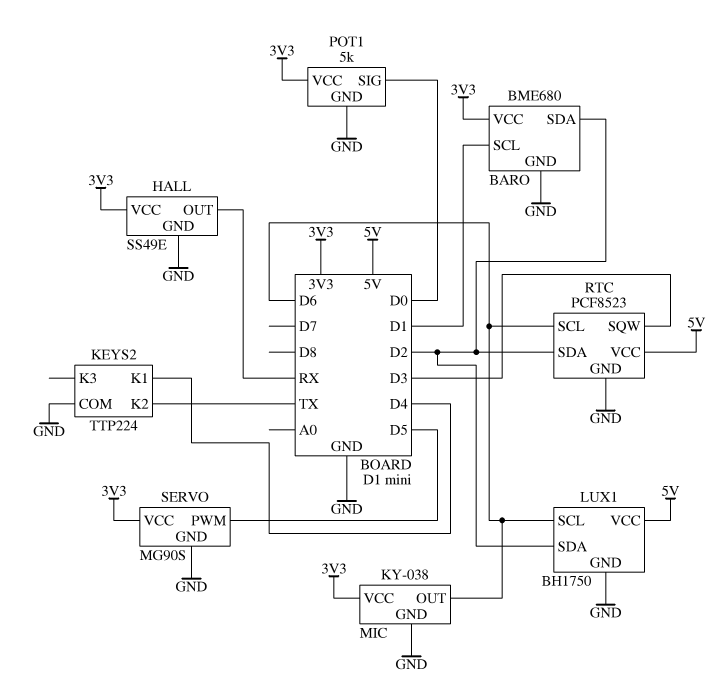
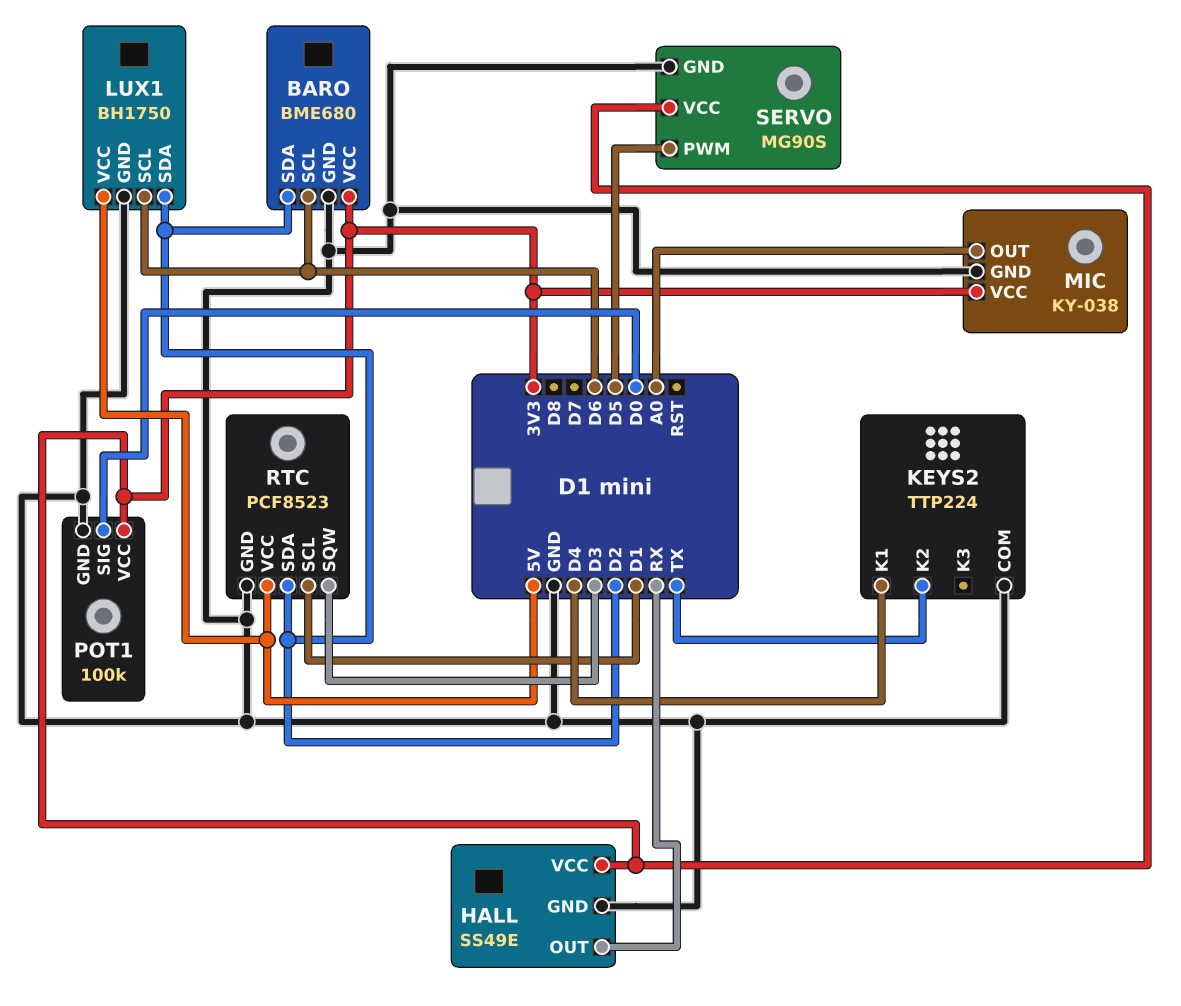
BARO pin SCL: D1 -> D6
MIC pin OUT: D6 -> A0
POT1: 5k -> 100k
RTC pin SCL: D6 -> D1

